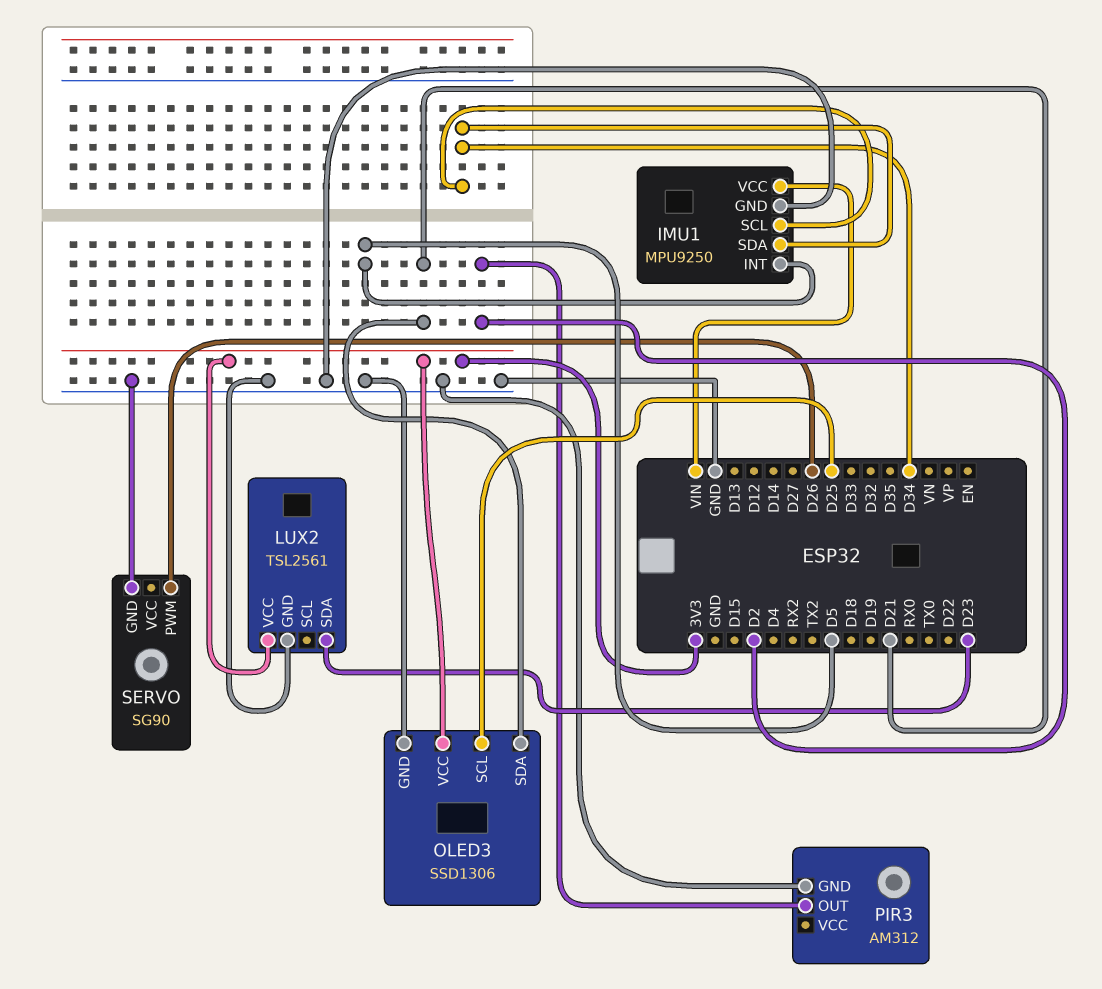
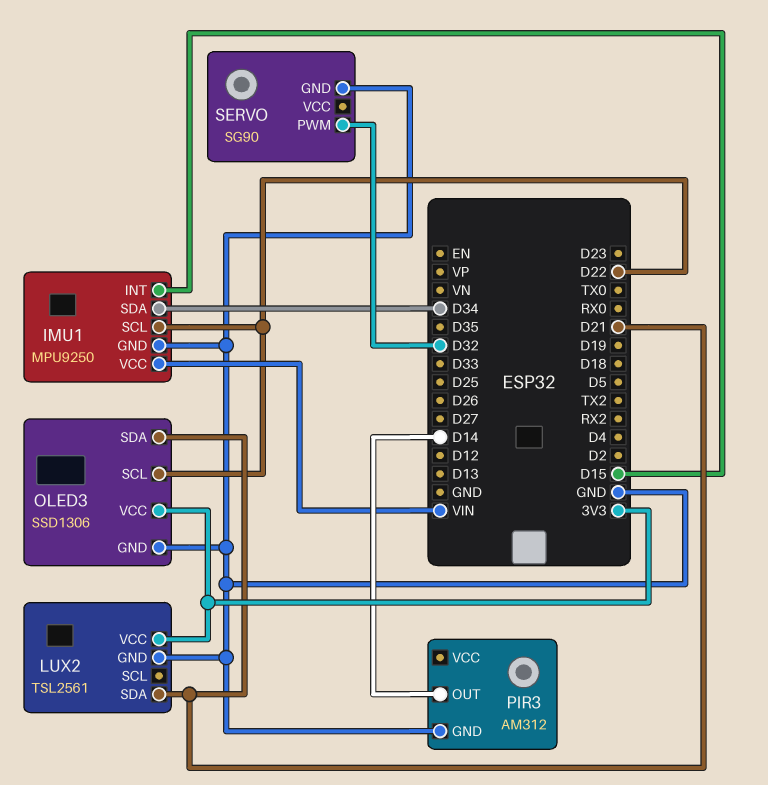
IMU1 pin INT: D5 -> D15
IMU1 pin SCL: D34 -> D22
LUX2 pin SDA: D23 -> D21
OLED3 pin SCL: D25 -> D22
PIR3 pin OUT: D2 -> D14
SERVO pin PWM: D26 -> D32

